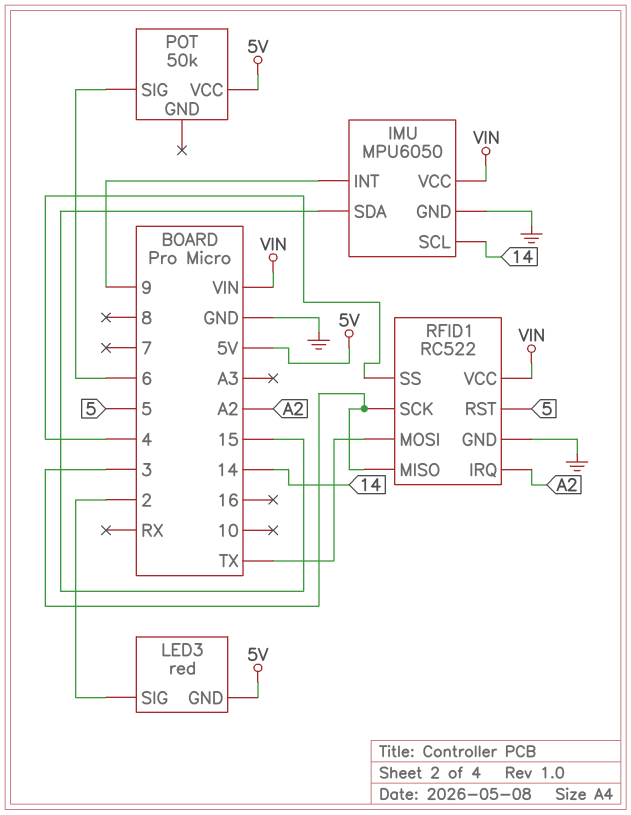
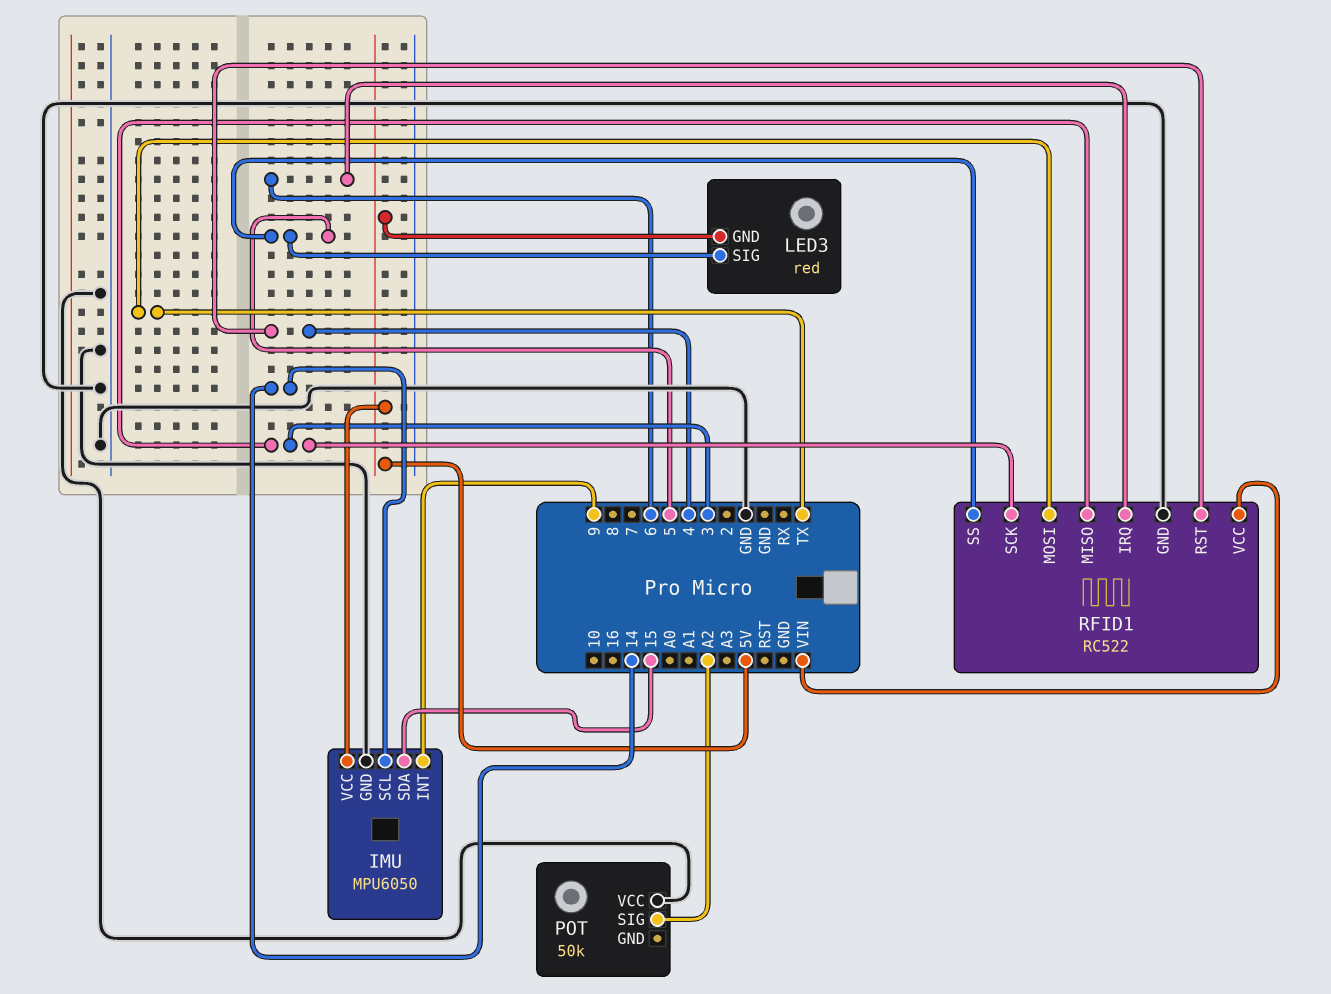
IMU pin VCC: VIN -> 5V
LED3 pin SIG: 2 -> 5
POT pin SIG: 6 -> A2
POT pin VCC: 5V -> GND
RFID1 pin IRQ: A2 -> 6
RFID1 pin RST: 5 -> 4
RFID1 pin SS: 4 -> 5

